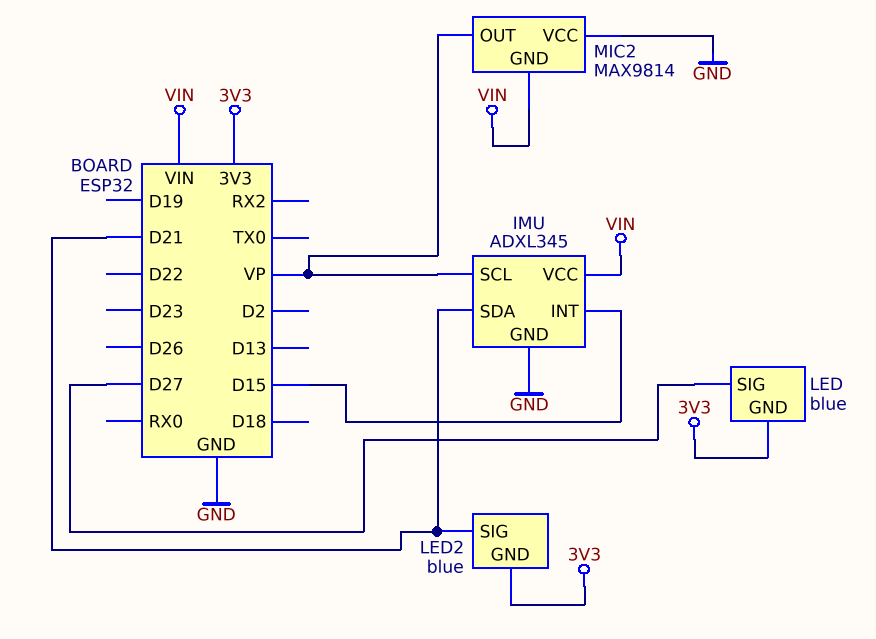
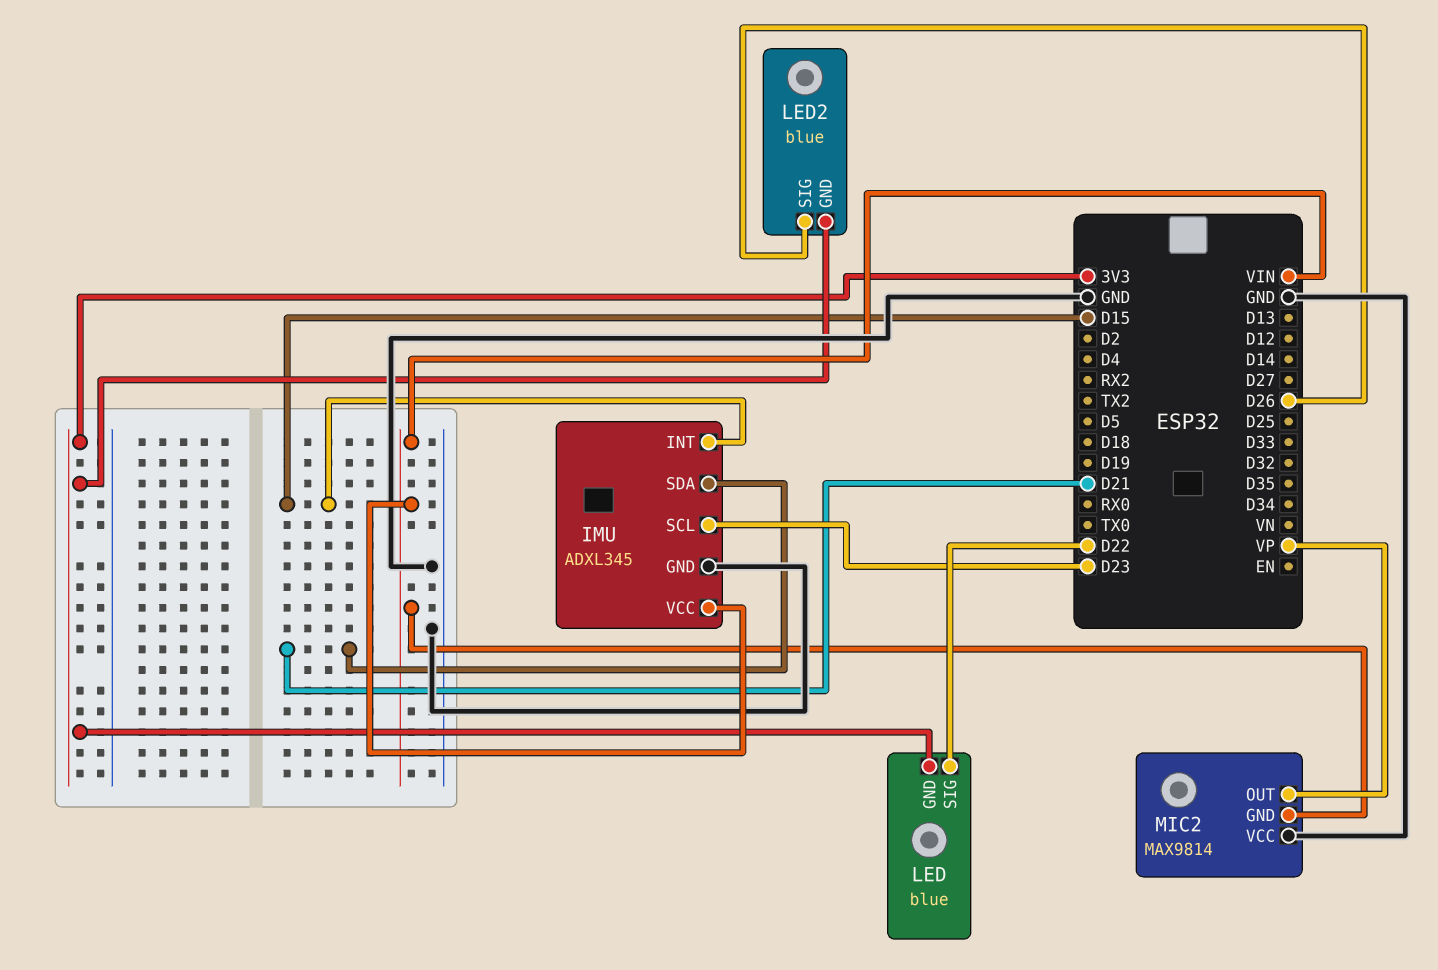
IMU pin SCL: VP -> D23
LED pin SIG: D27 -> D22
LED2 pin SIG: D21 -> D26

